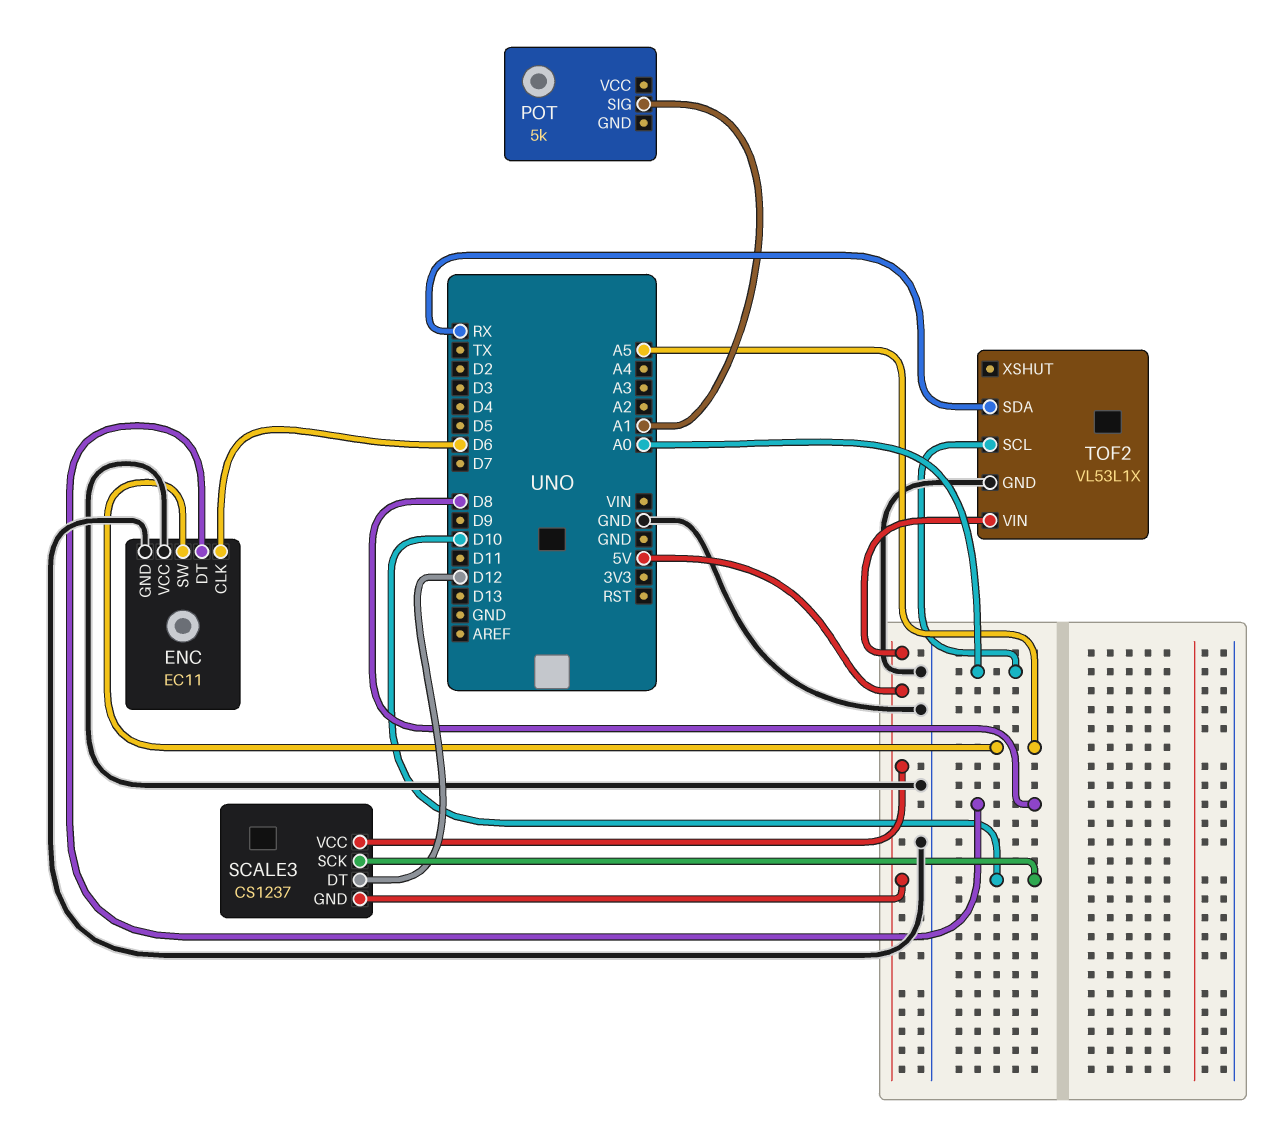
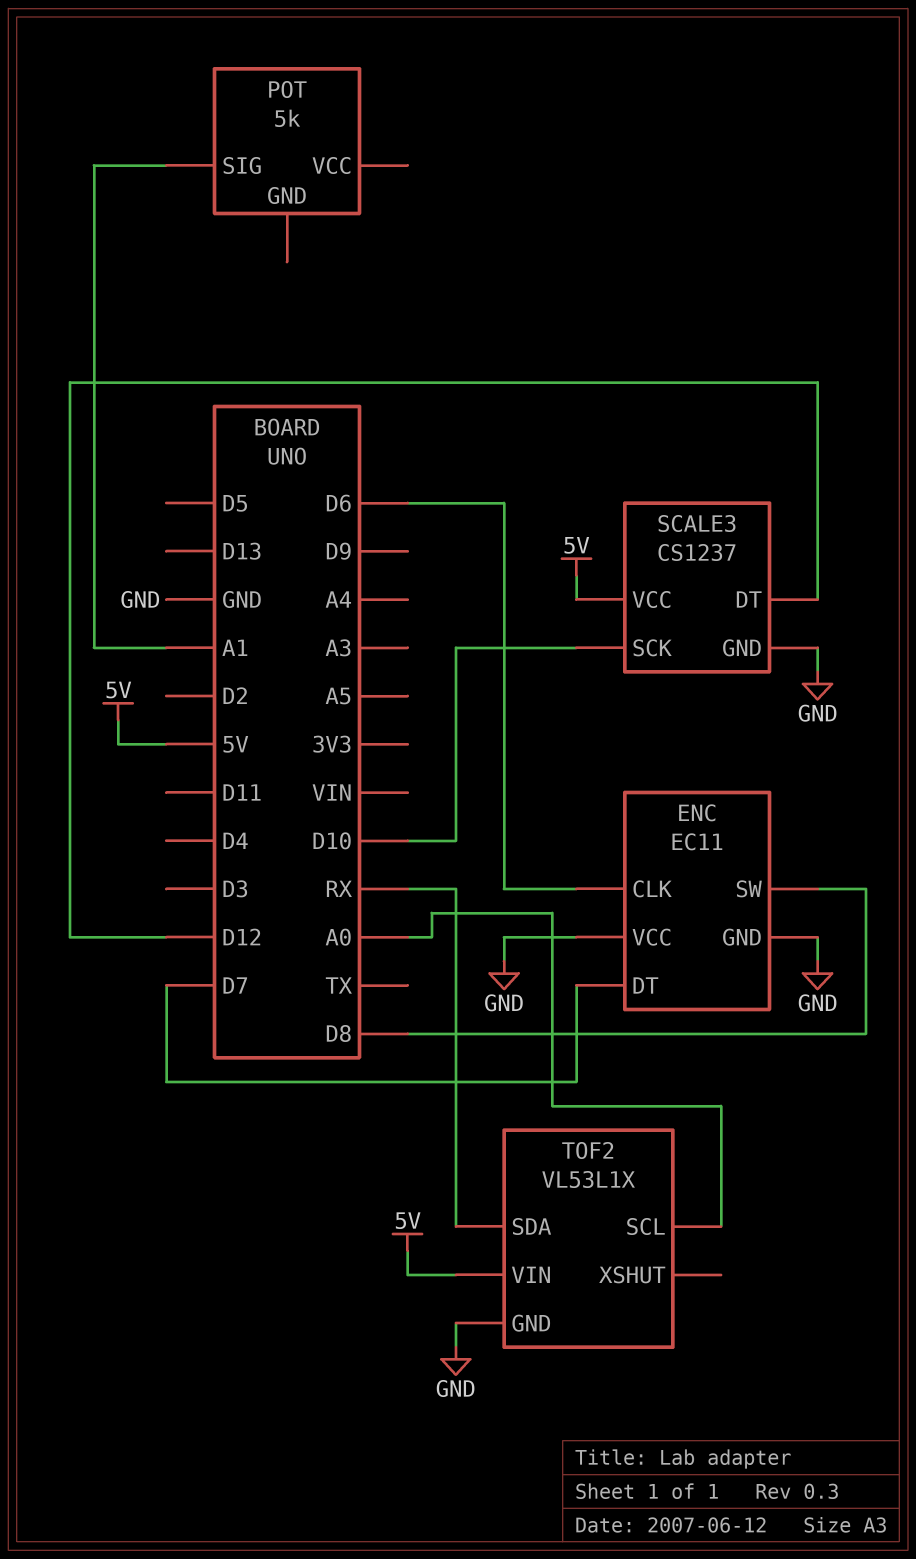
ENC pin DT: D8 -> D7
ENC pin SW: A5 -> D8
SCALE3 pin GND: 5V -> GND

